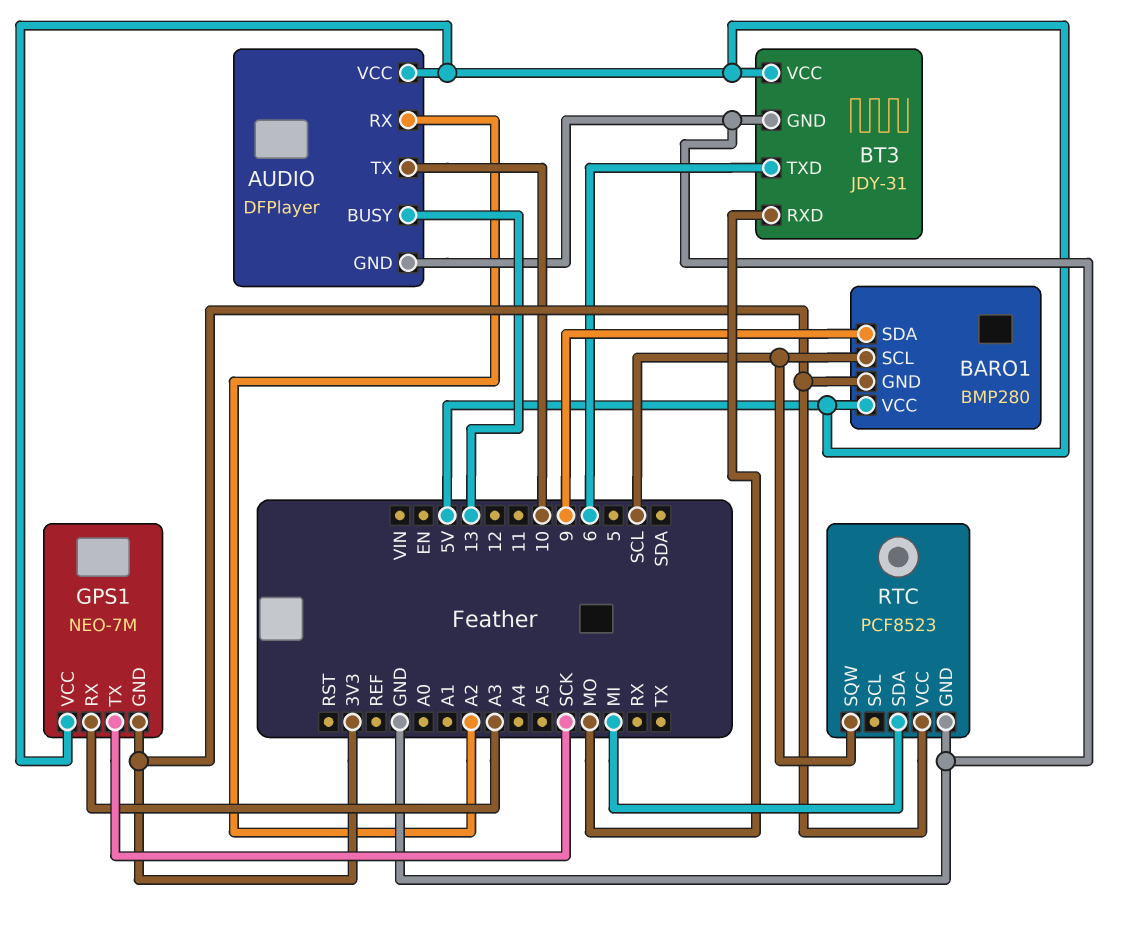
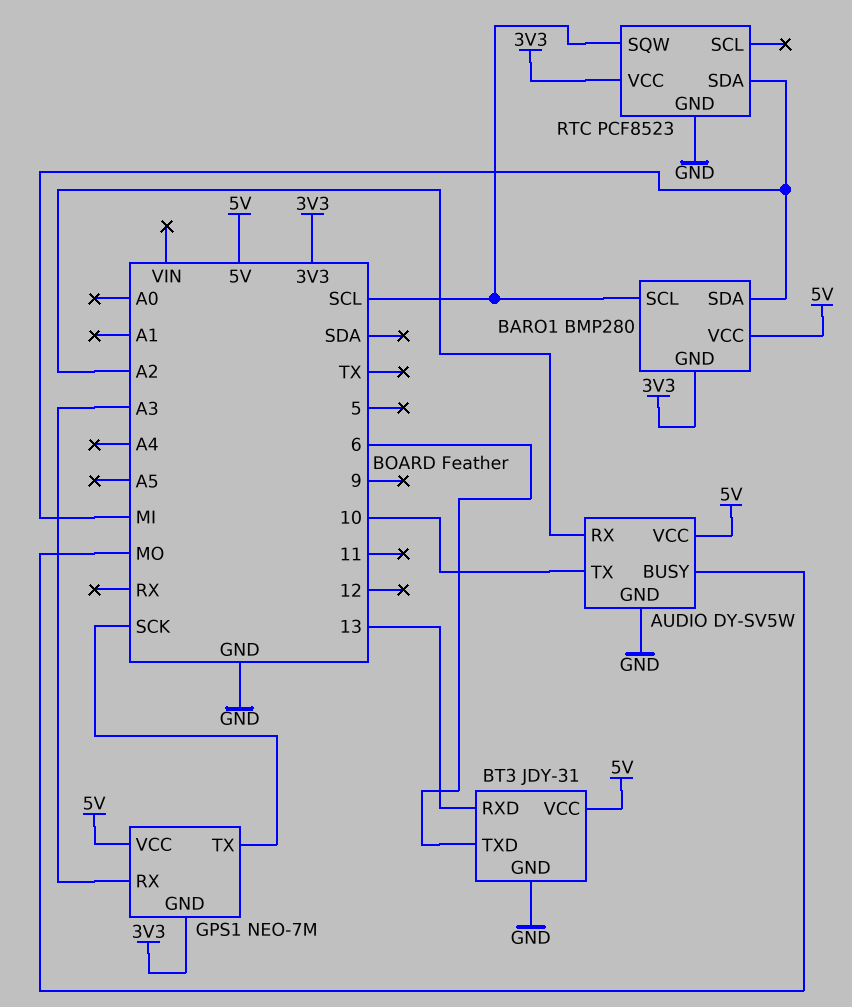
AUDIO: DFPlayer -> DY-SV5W
AUDIO pin BUSY: 13 -> MO
BARO1 pin SDA: 9 -> MI
BT3 pin RXD: MO -> 13

